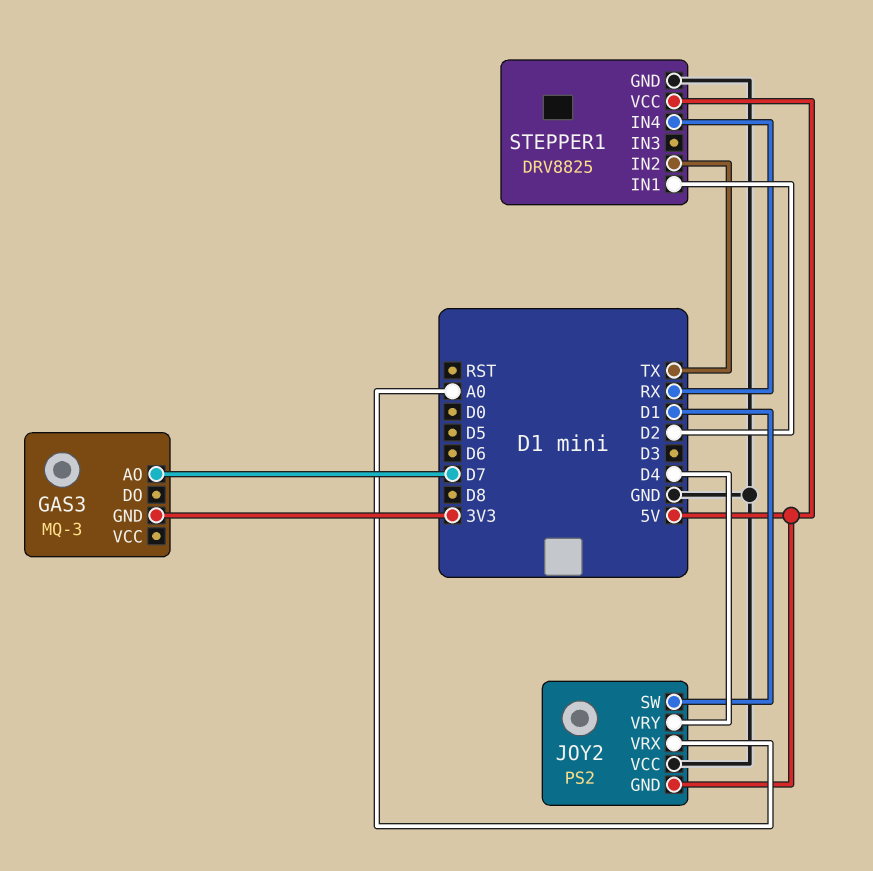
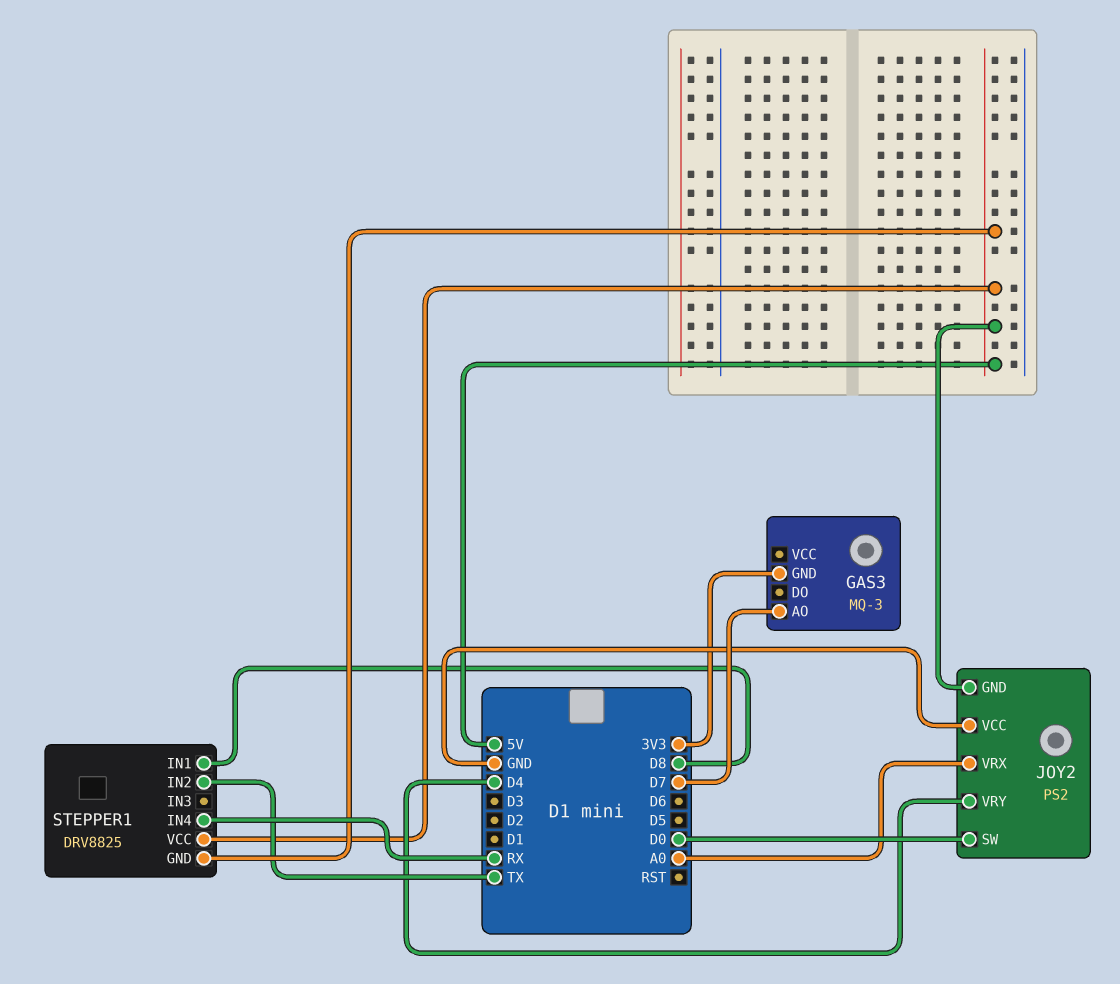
JOY2 pin SW: D1 -> D0
STEPPER1 pin GND: GND -> 5V
STEPPER1 pin IN1: D2 -> D8

